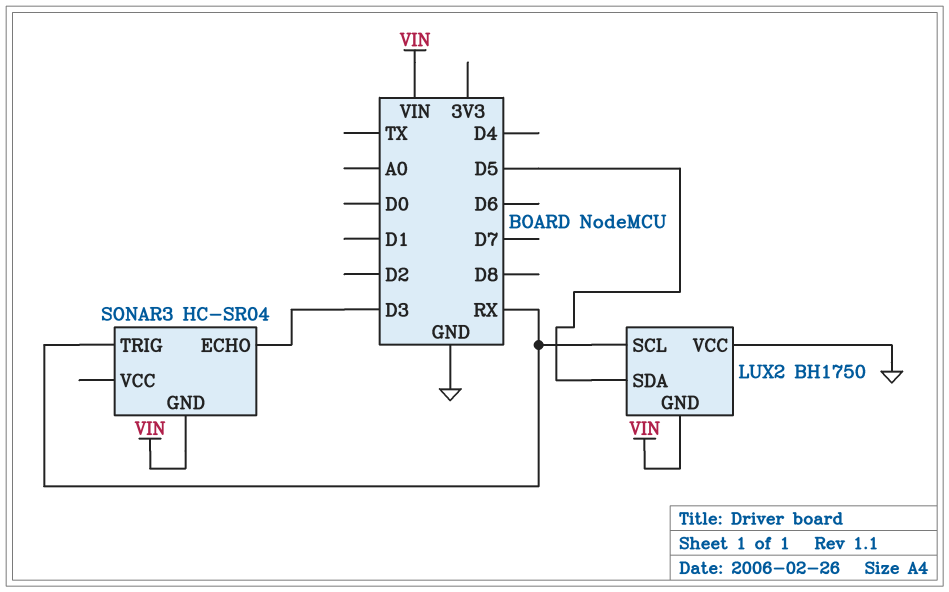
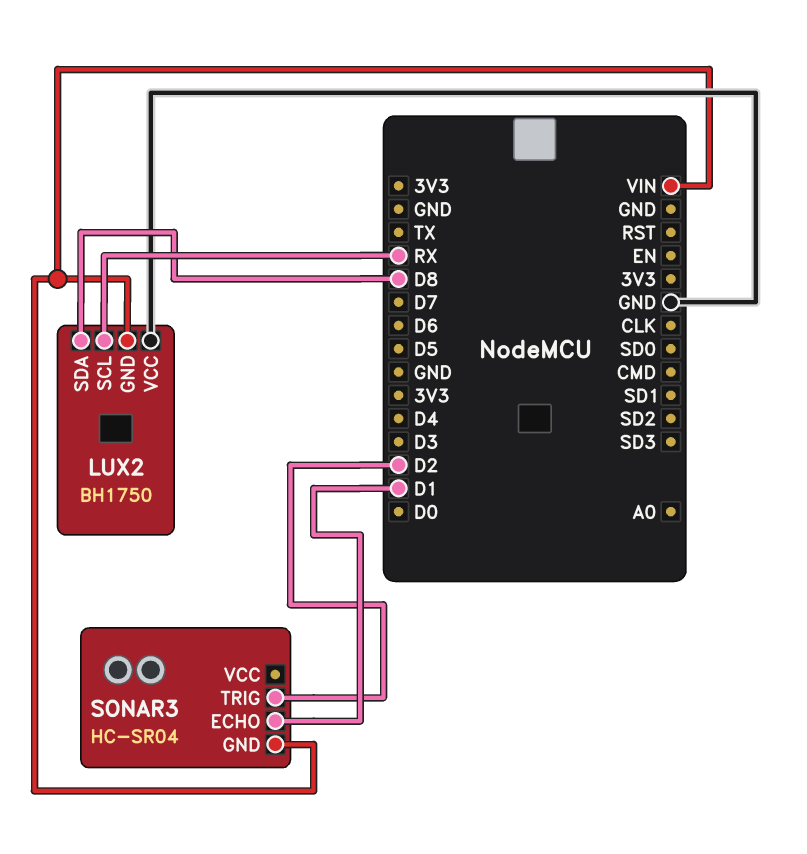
LUX2 pin SDA: D5 -> D8
SONAR3 pin ECHO: D3 -> D1
SONAR3 pin TRIG: RX -> D2

